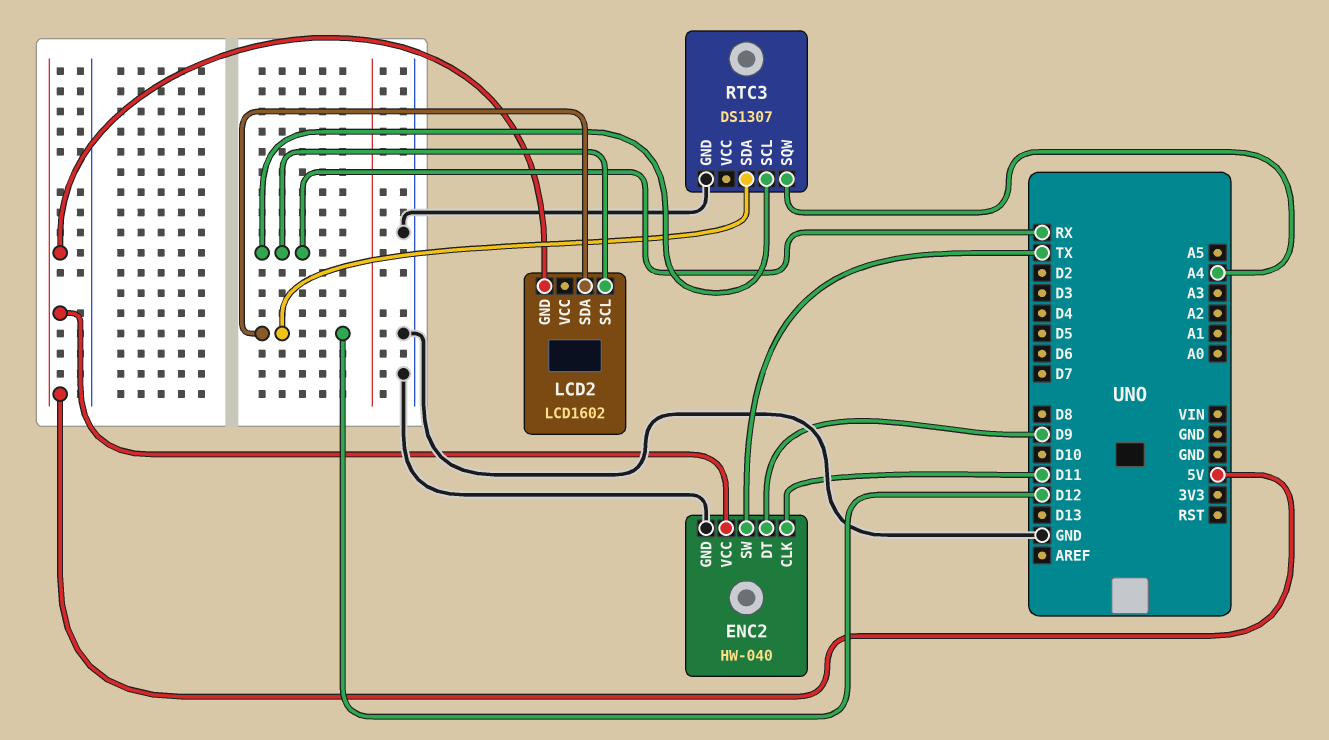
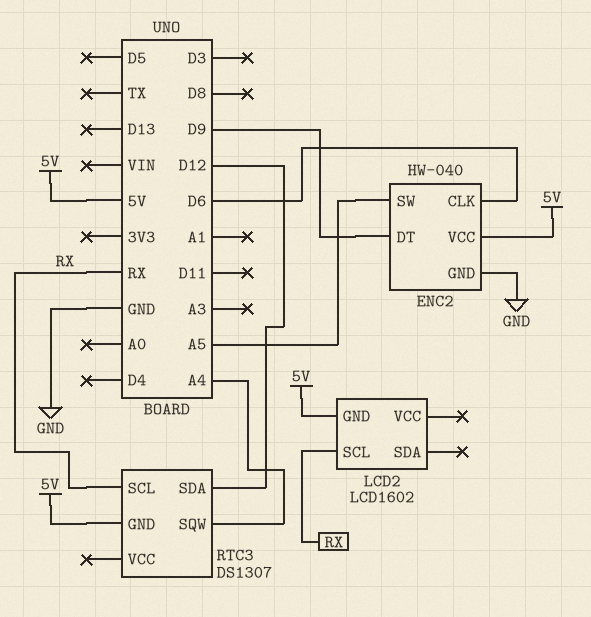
ENC2 pin CLK: D11 -> D6
ENC2 pin SW: TX -> A5
LCD2 pin SDA: D12 -> none
RTC3 pin GND: GND -> 5V

